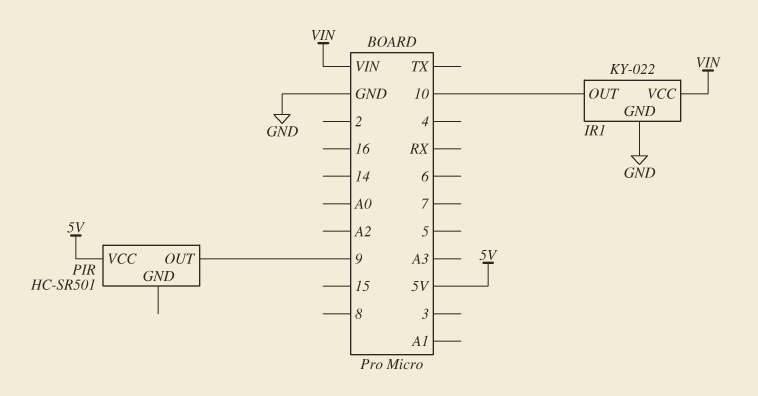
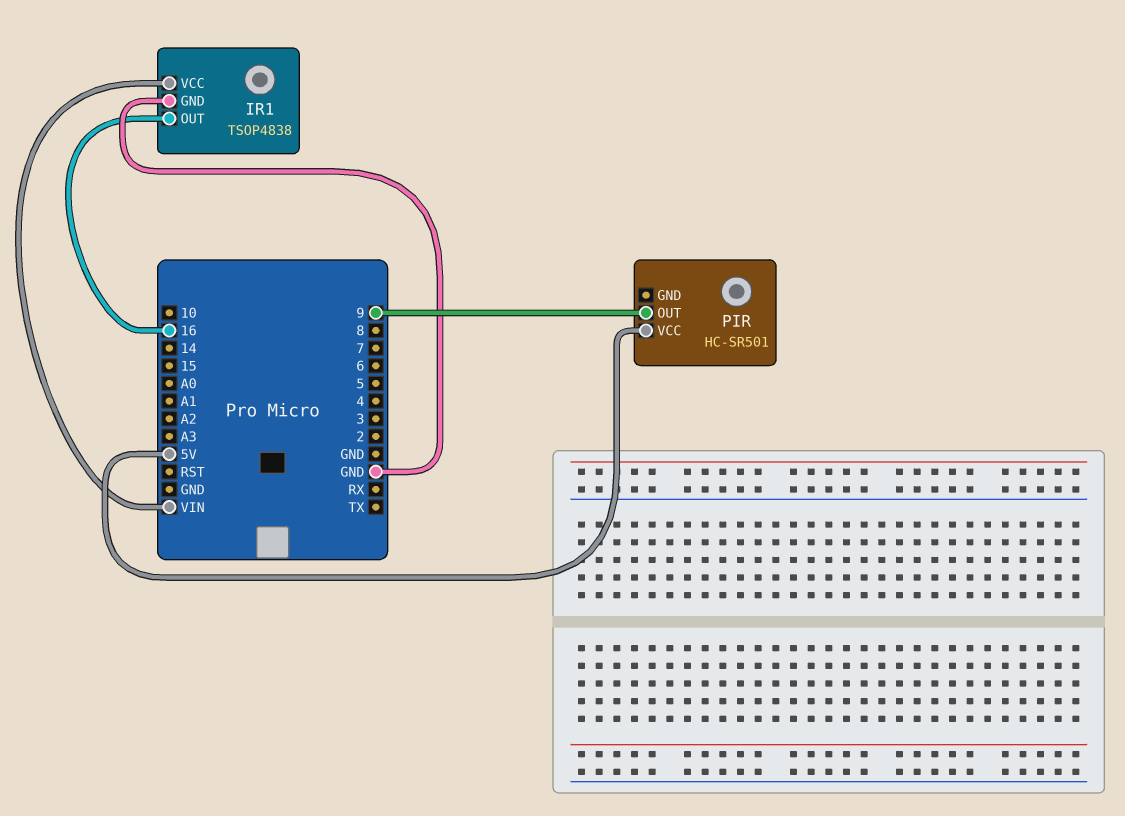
IR1: KY-022 -> TSOP4838
IR1 pin OUT: 10 -> 16

